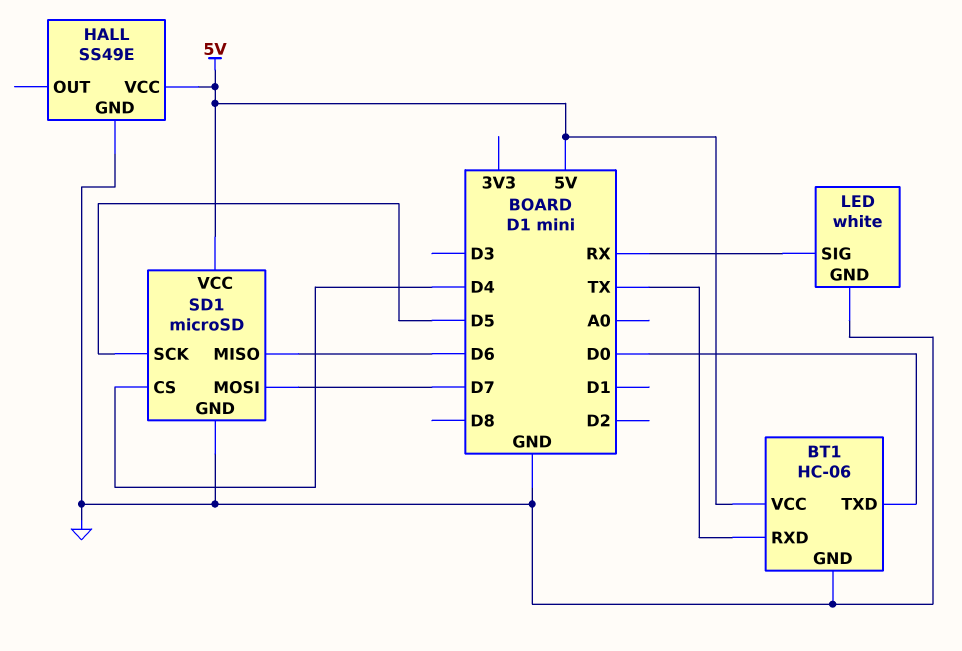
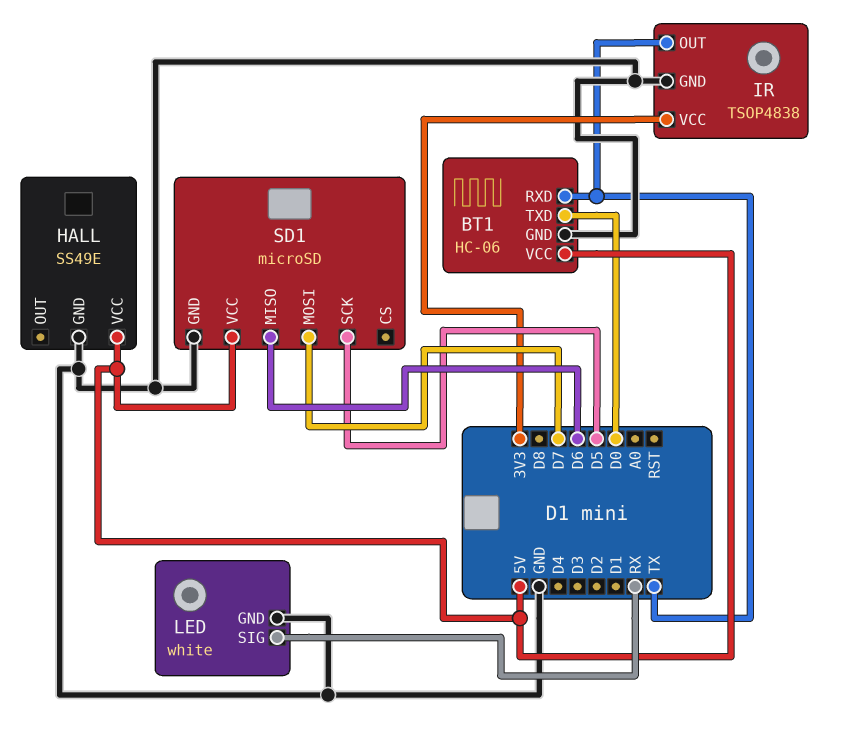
IR: none -> TSOP4838
IR pin GND: none -> GND
IR pin OUT: none -> TX
IR pin VCC: none -> 3V3
SD1 pin CS: D4 -> none

